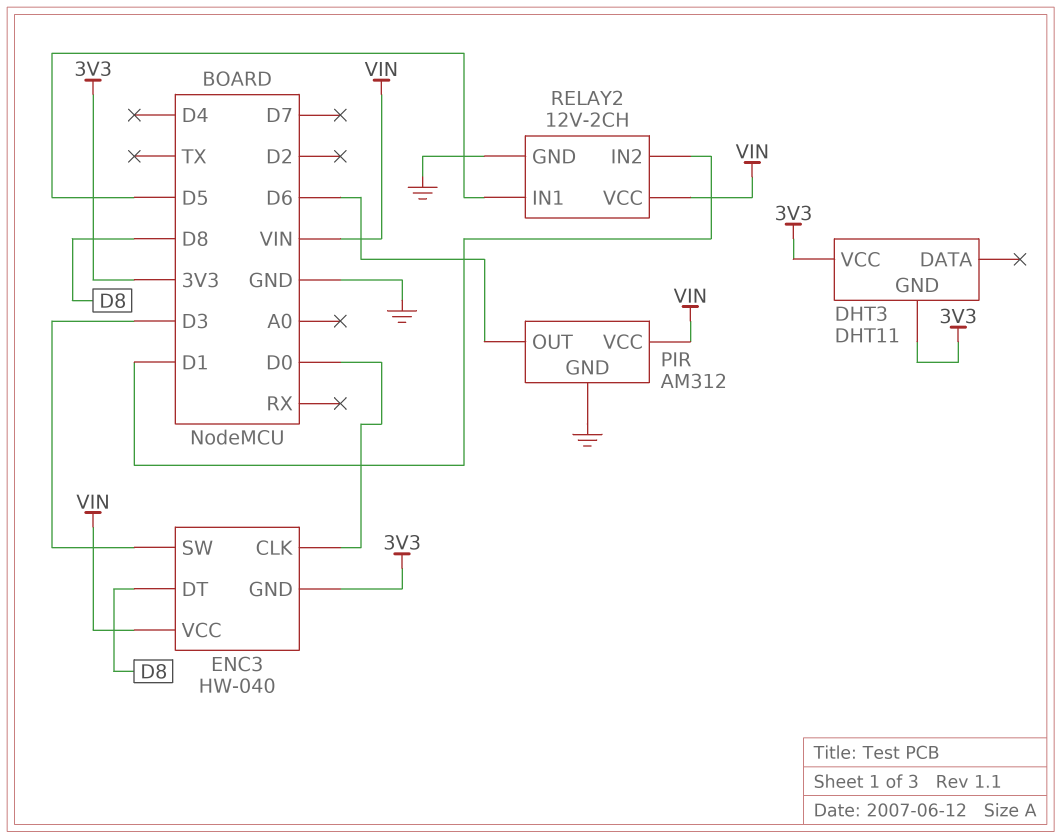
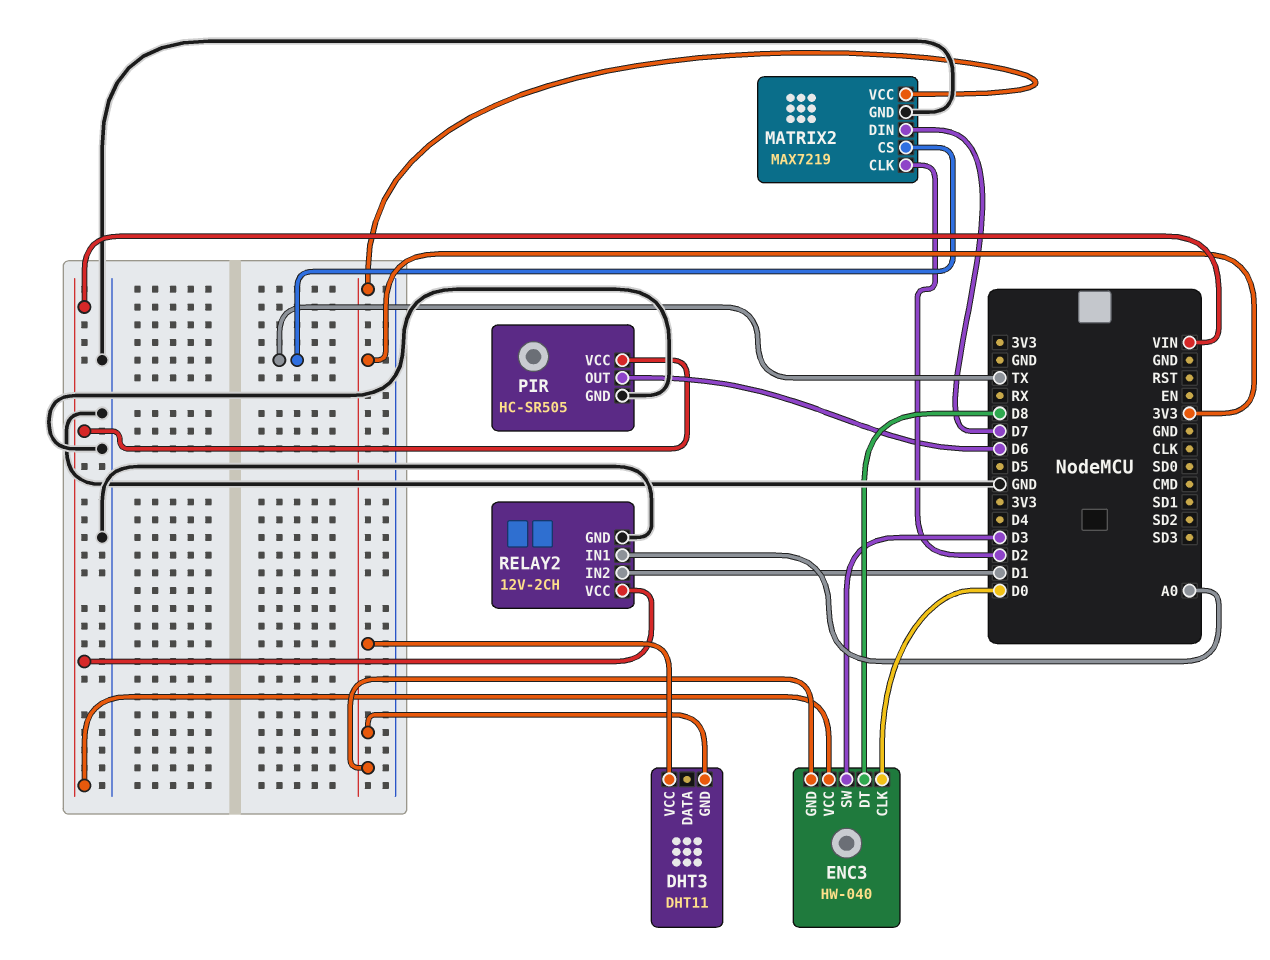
MATRIX2: none -> MAX7219
MATRIX2 pin CLK: none -> D2
MATRIX2 pin CS: none -> TX
MATRIX2 pin DIN: none -> D7
MATRIX2 pin GND: none -> GND
MATRIX2 pin VCC: none -> 3V3
PIR: AM312 -> HC-SR505
RELAY2 pin IN1: D5 -> A0

